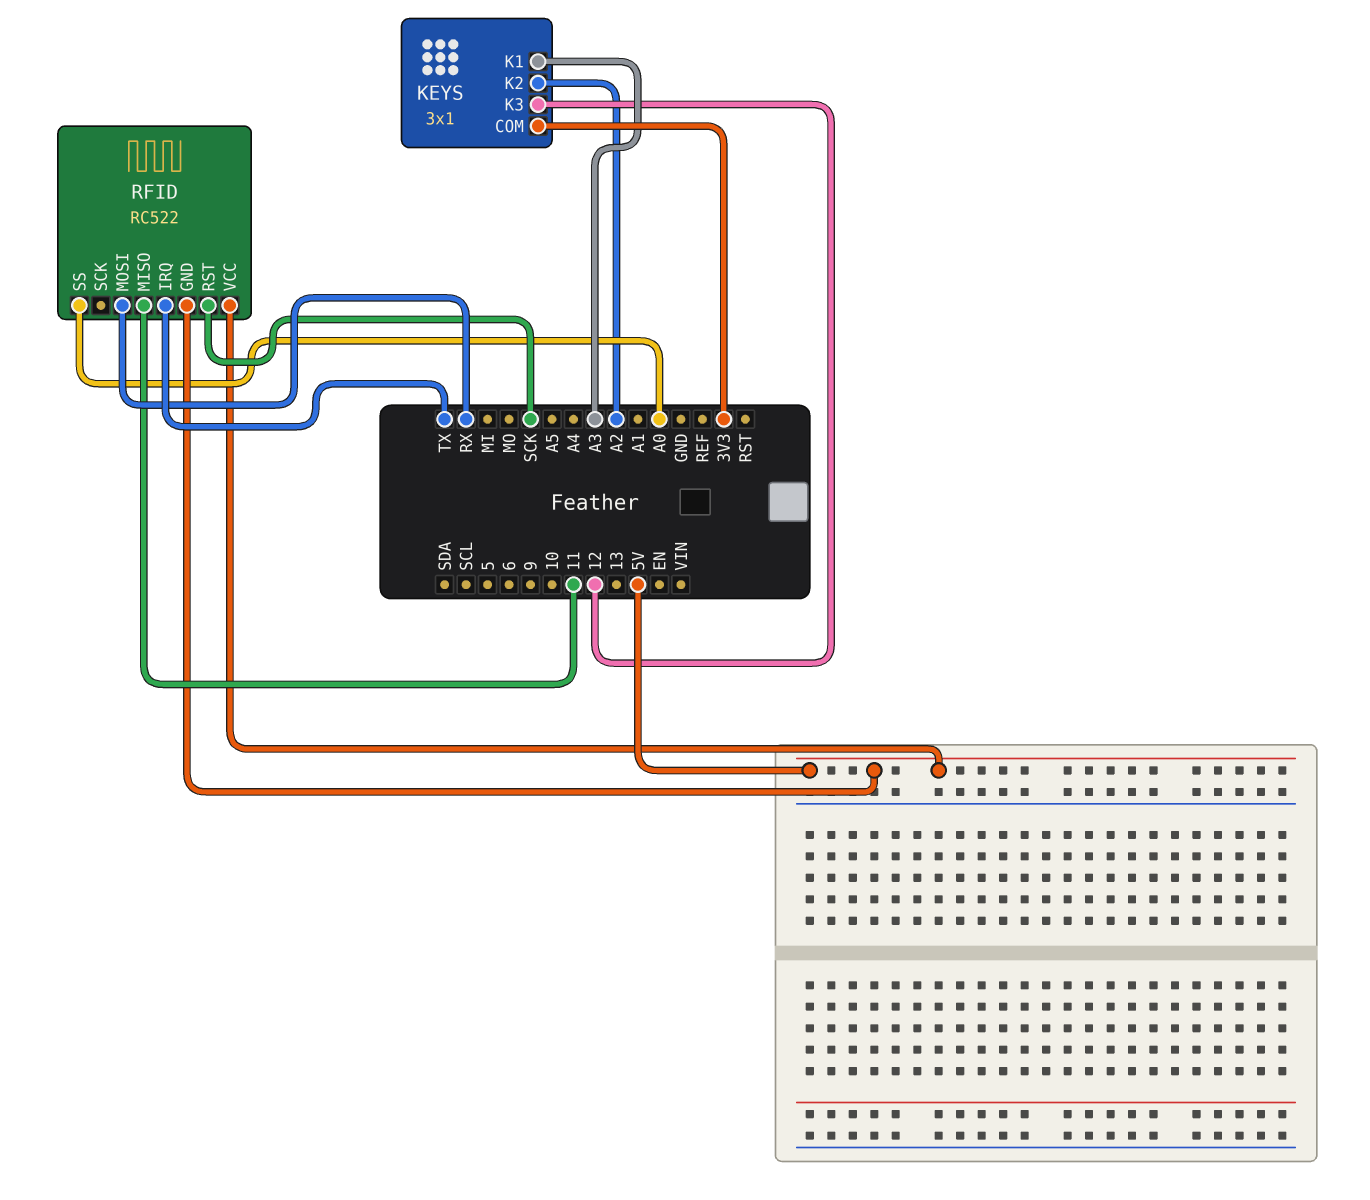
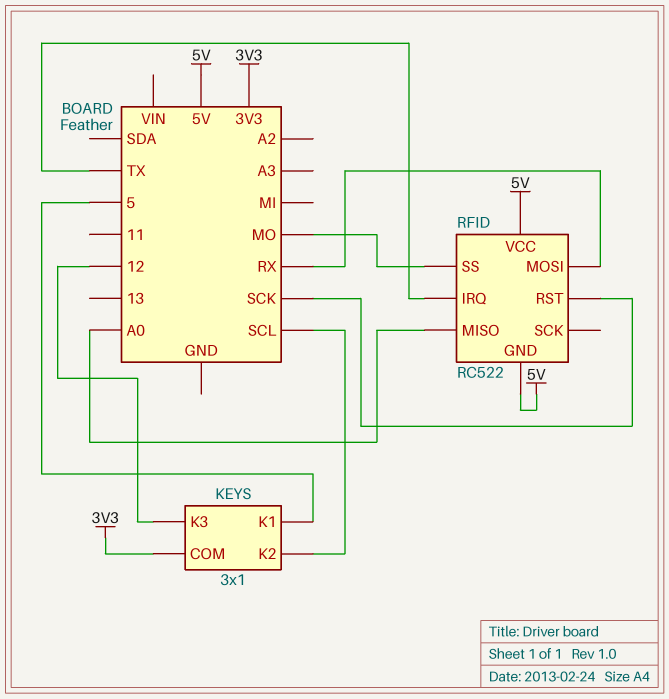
KEYS pin K1: A3 -> 5
KEYS pin K2: A2 -> SCL
RFID pin MISO: 11 -> A0
RFID pin SS: A0 -> MO

